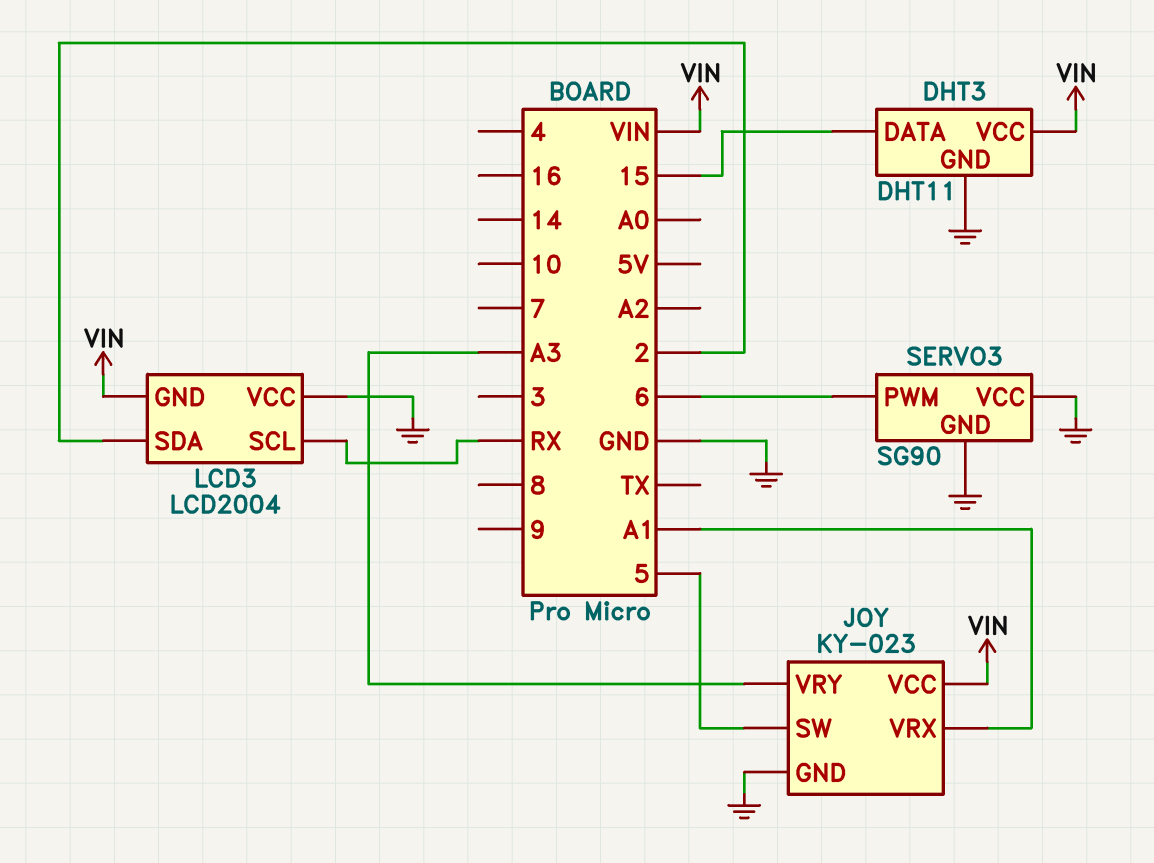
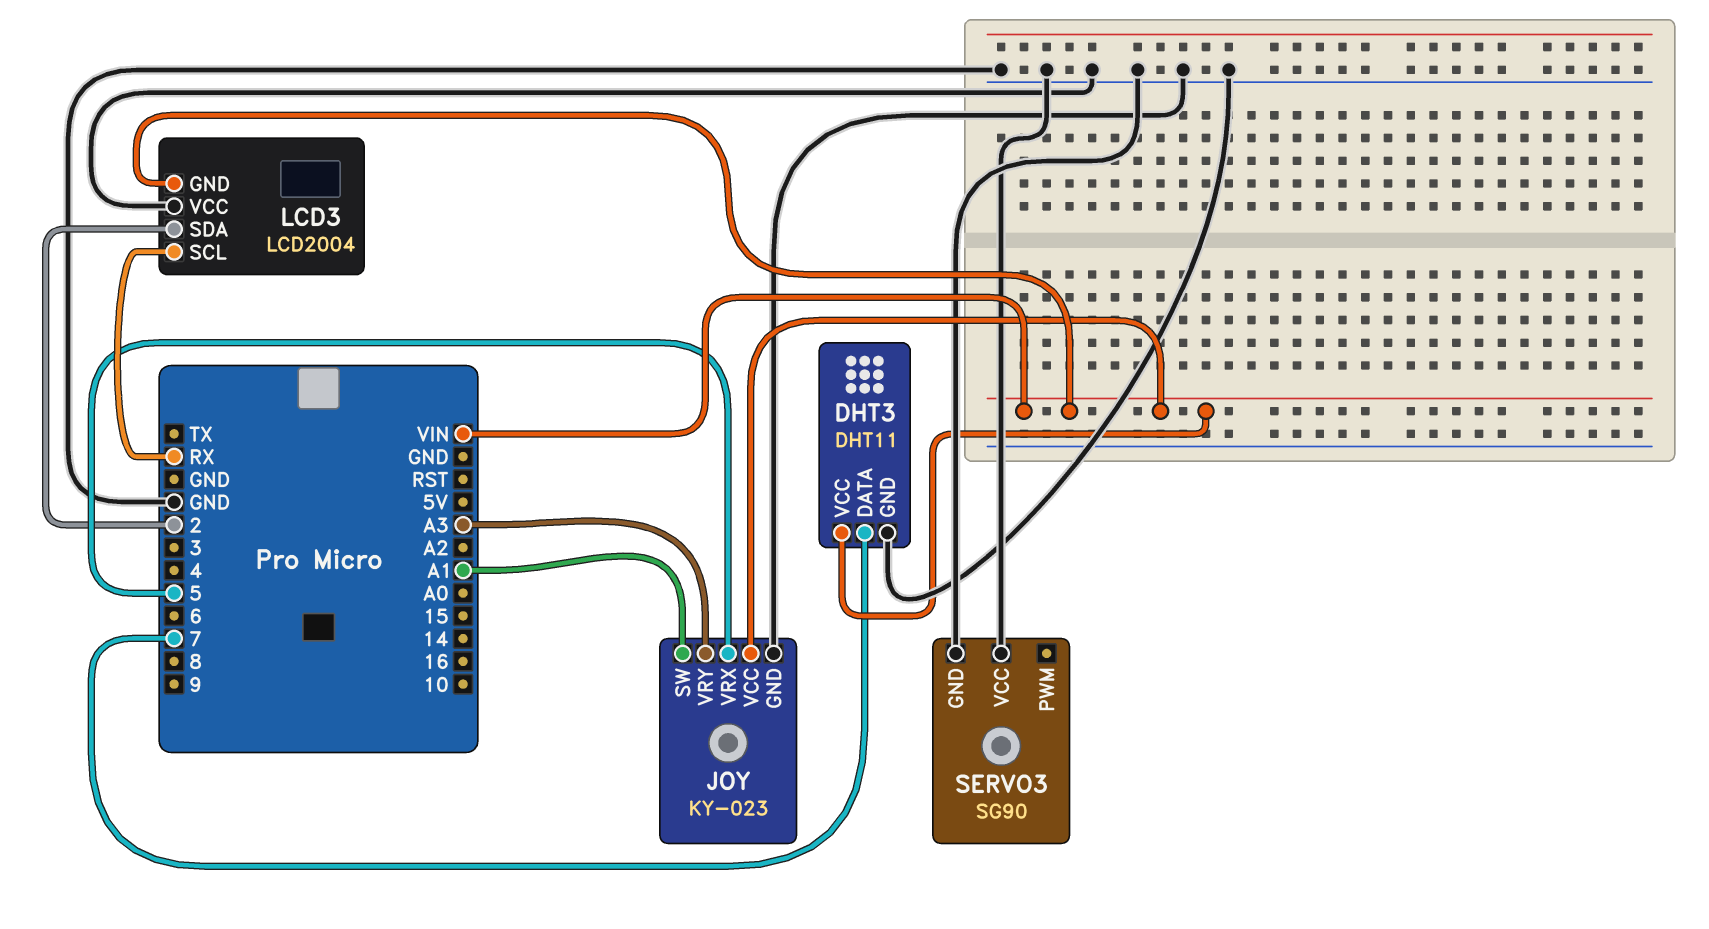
DHT3 pin DATA: 15 -> 7
JOY pin SW: 5 -> A1
JOY pin VRX: A1 -> 5
SERVO3 pin PWM: 6 -> none

